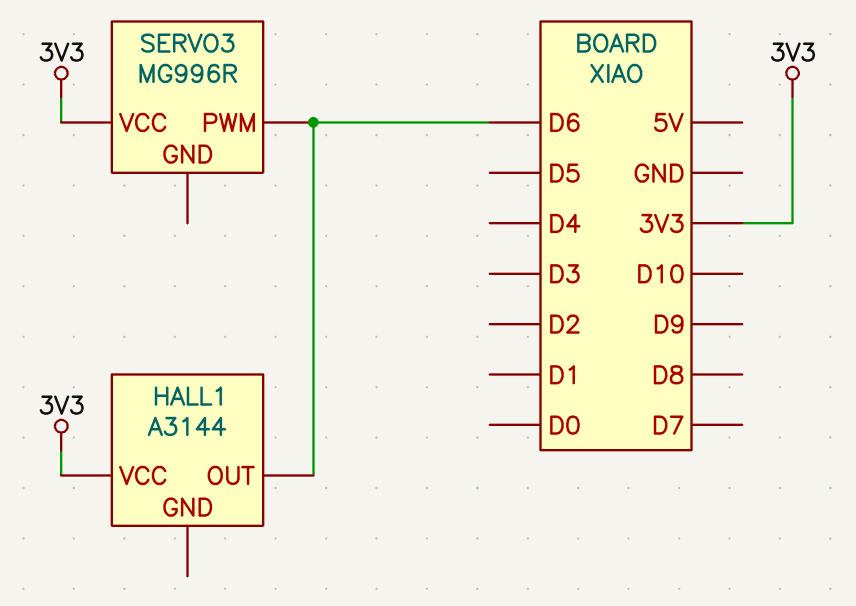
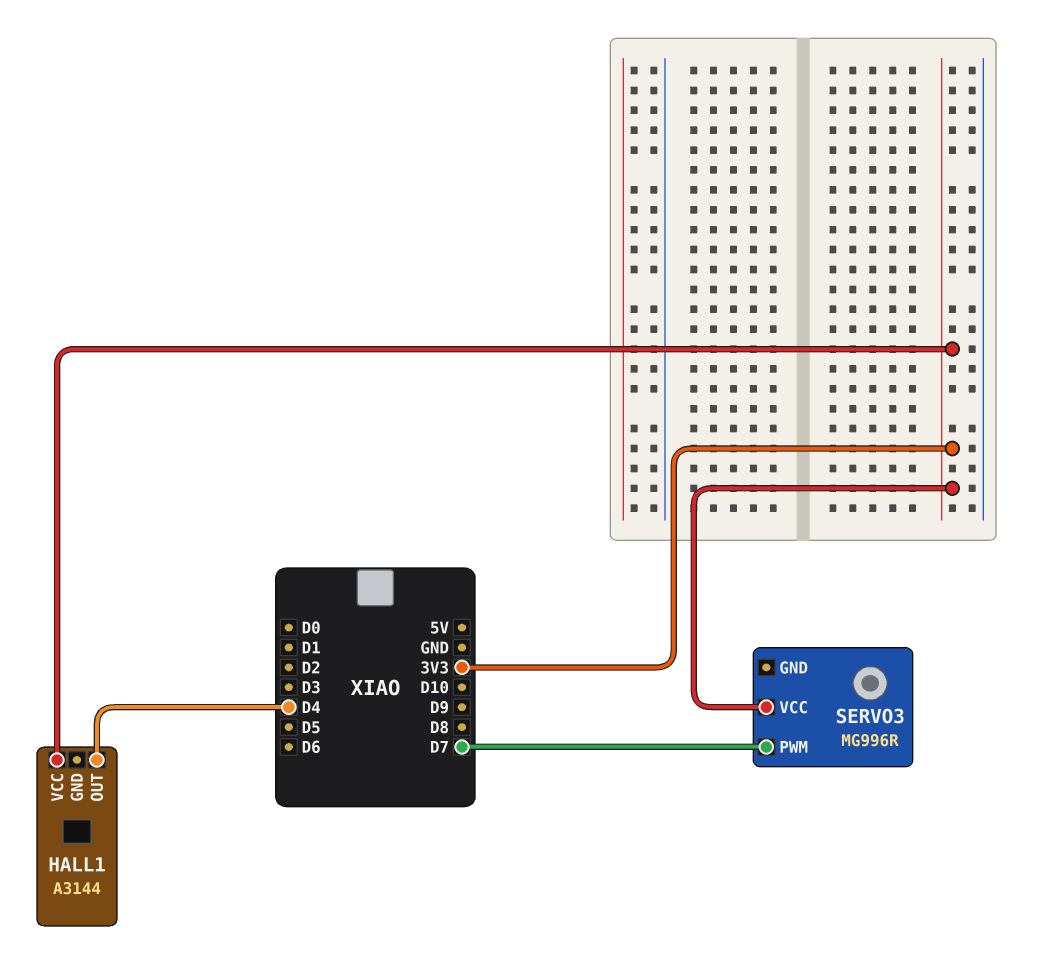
HALL1 pin OUT: D6 -> D4
SERVO3 pin PWM: D6 -> D7

